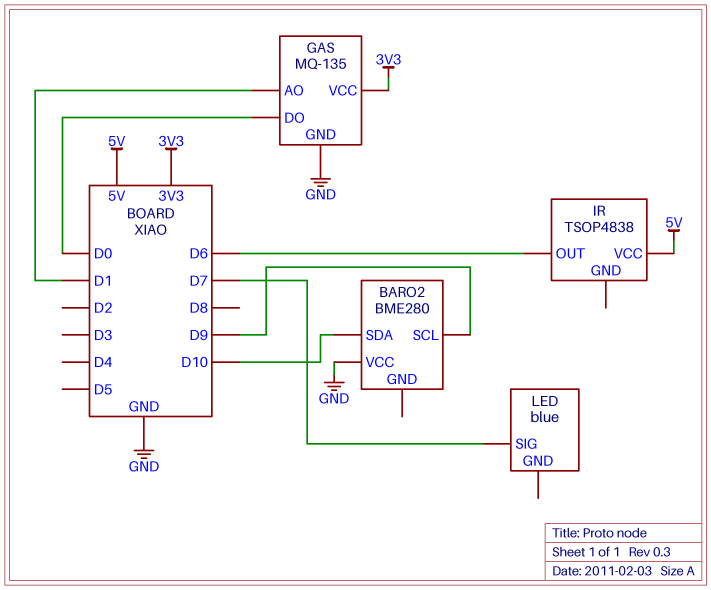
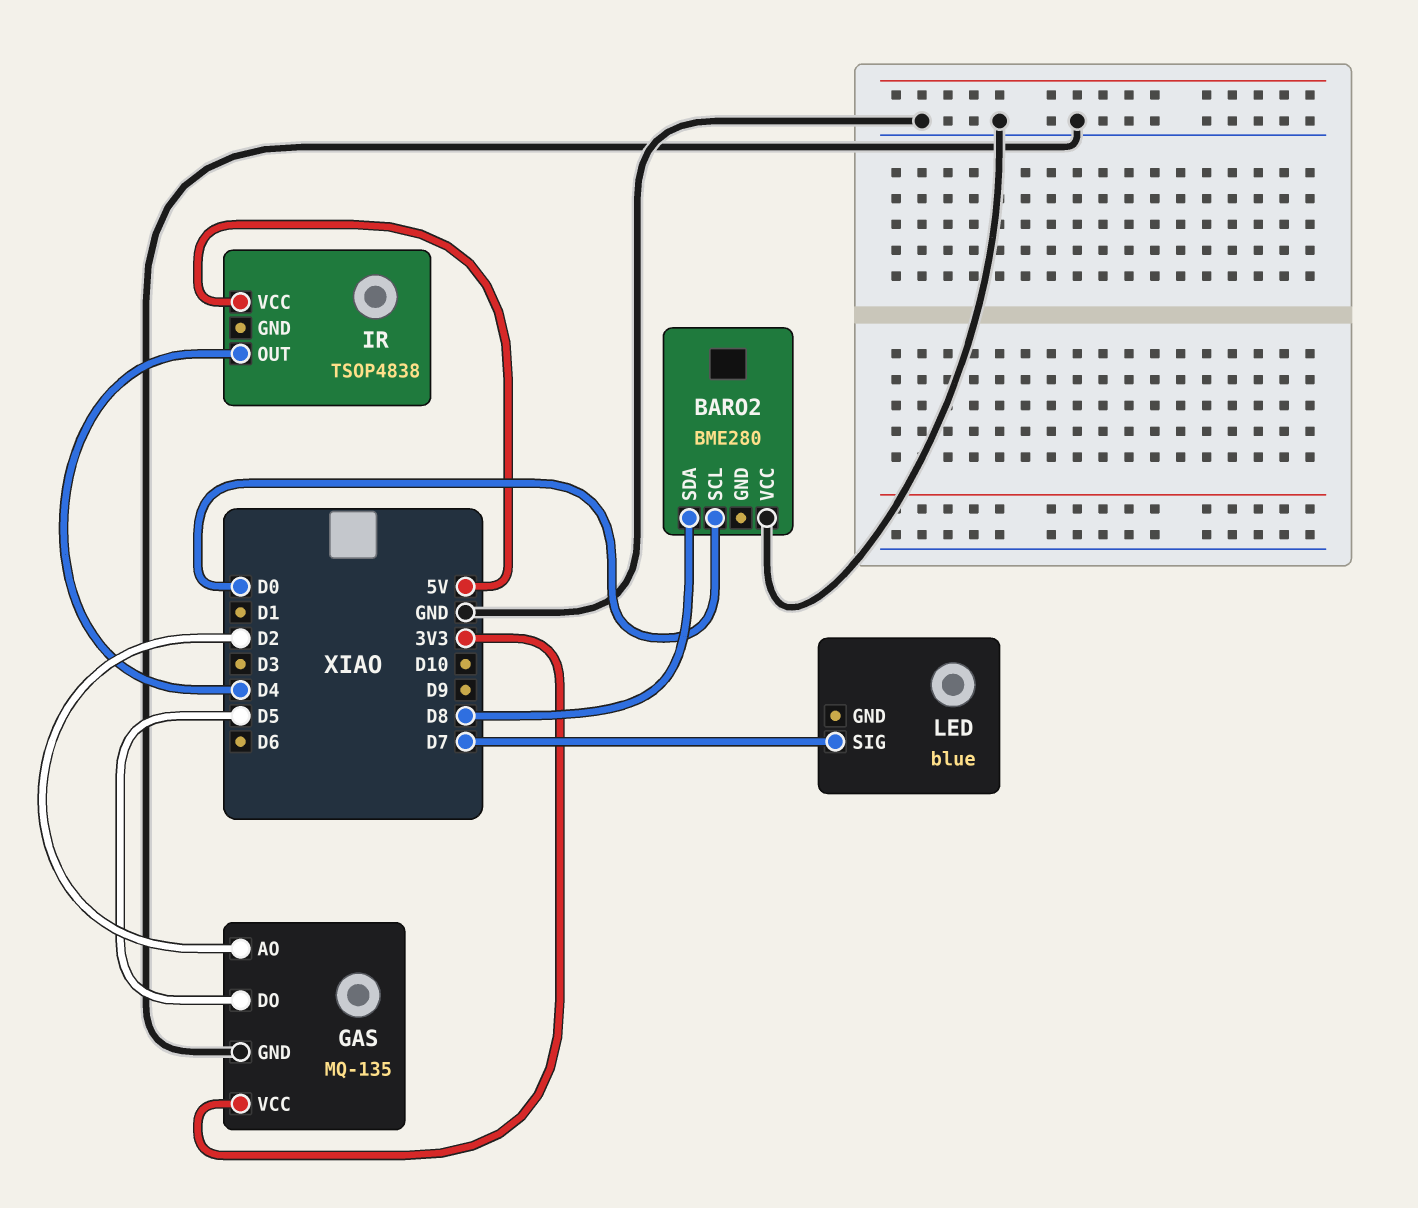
BARO2 pin SCL: D9 -> D0
BARO2 pin SDA: D10 -> D8
GAS pin AO: D1 -> D2
GAS pin DO: D0 -> D5
IR pin OUT: D6 -> D4

